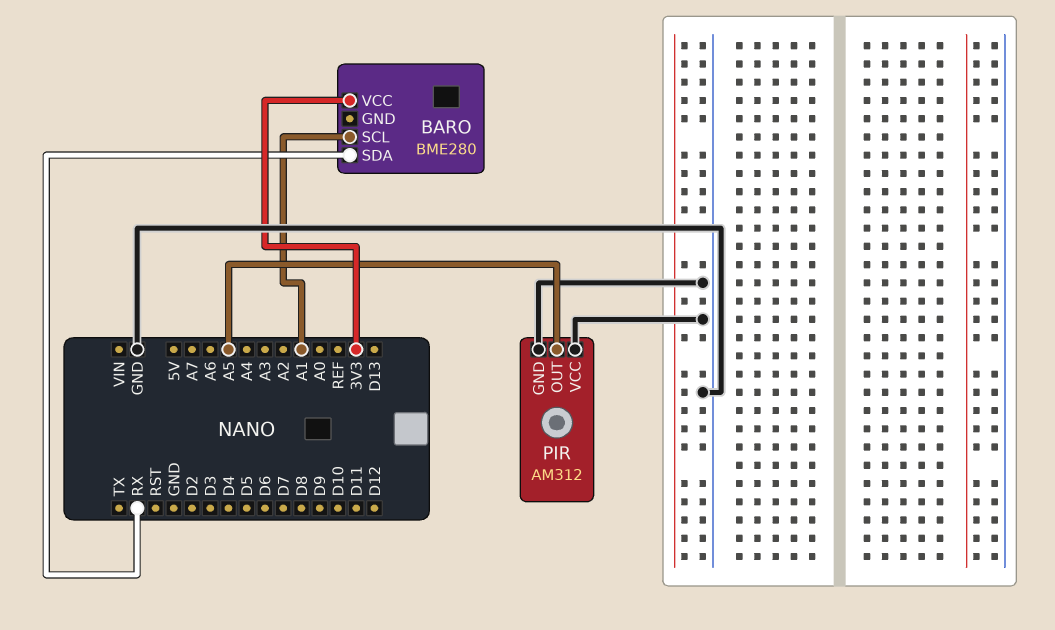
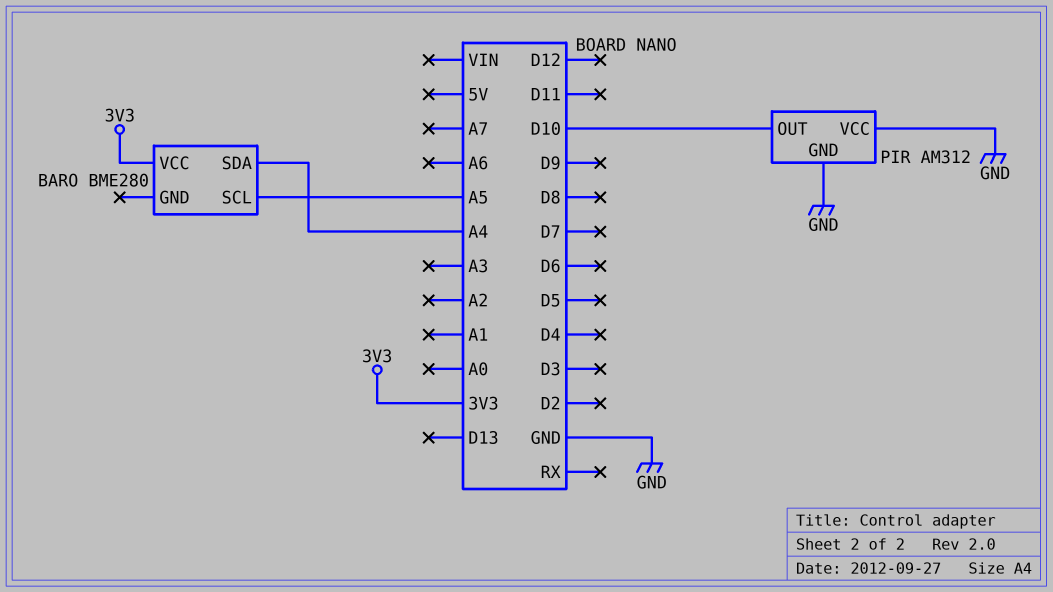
BARO pin SCL: A1 -> A5
BARO pin SDA: RX -> A4
PIR pin OUT: A5 -> D10

